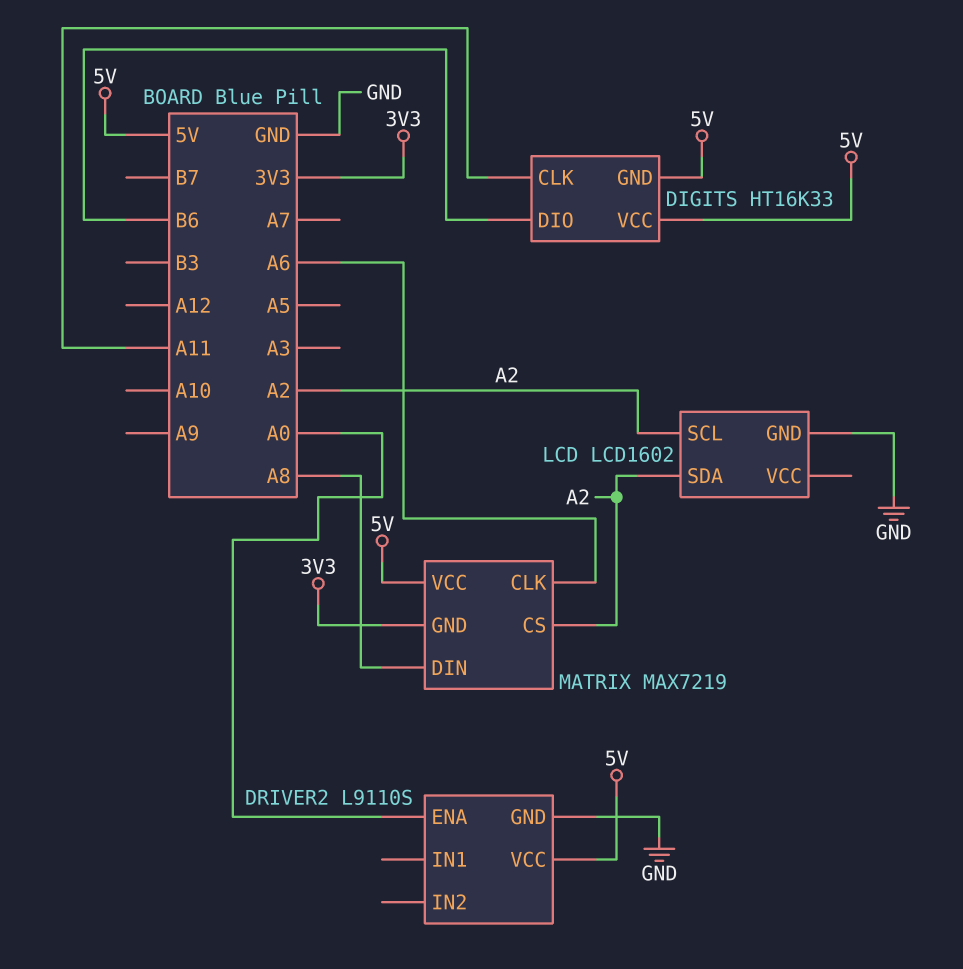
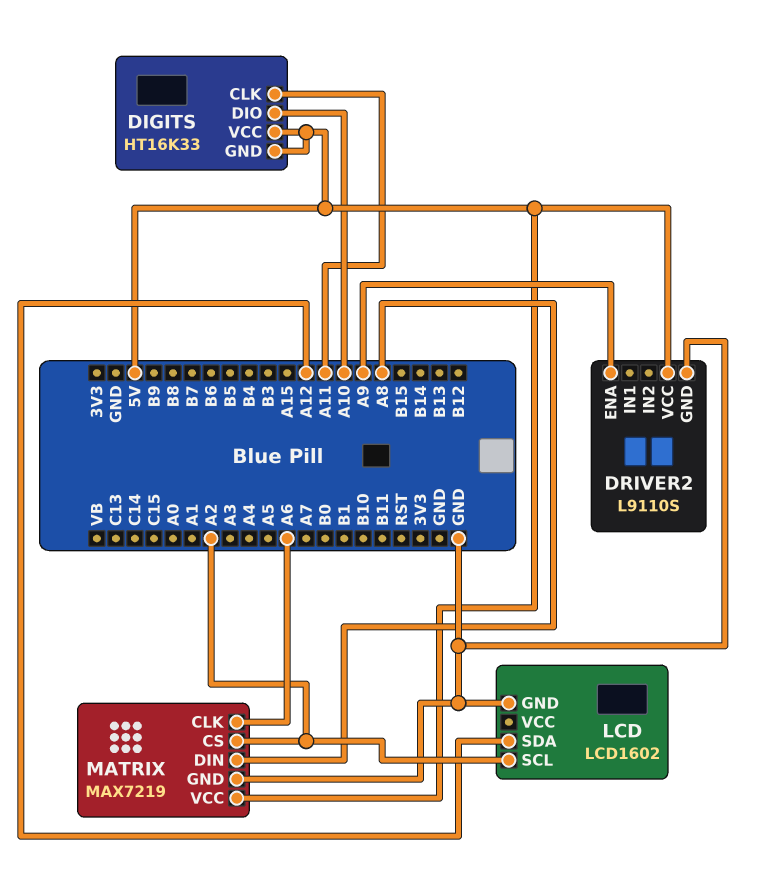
DIGITS pin DIO: B6 -> A10
DRIVER2 pin ENA: A0 -> A9
LCD pin SDA: A2 -> A12
MATRIX pin GND: 3V3 -> GND

